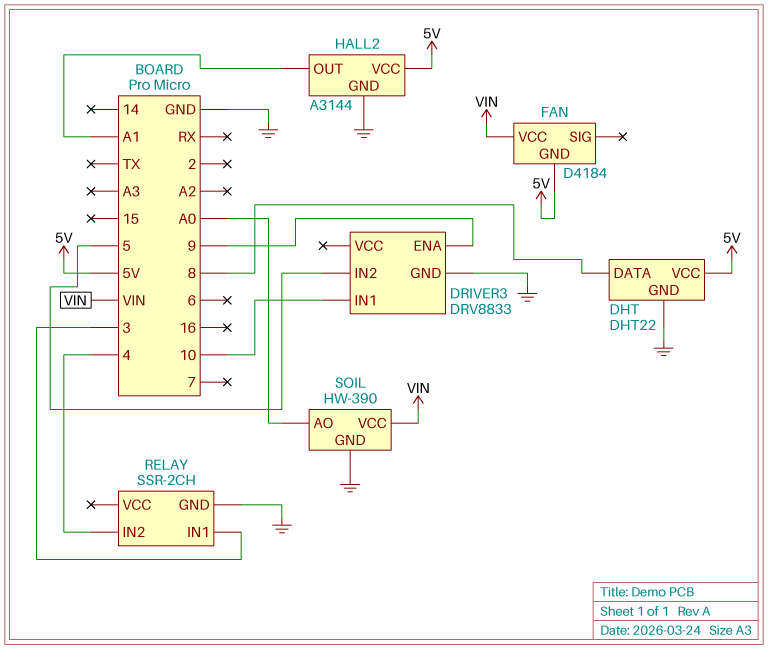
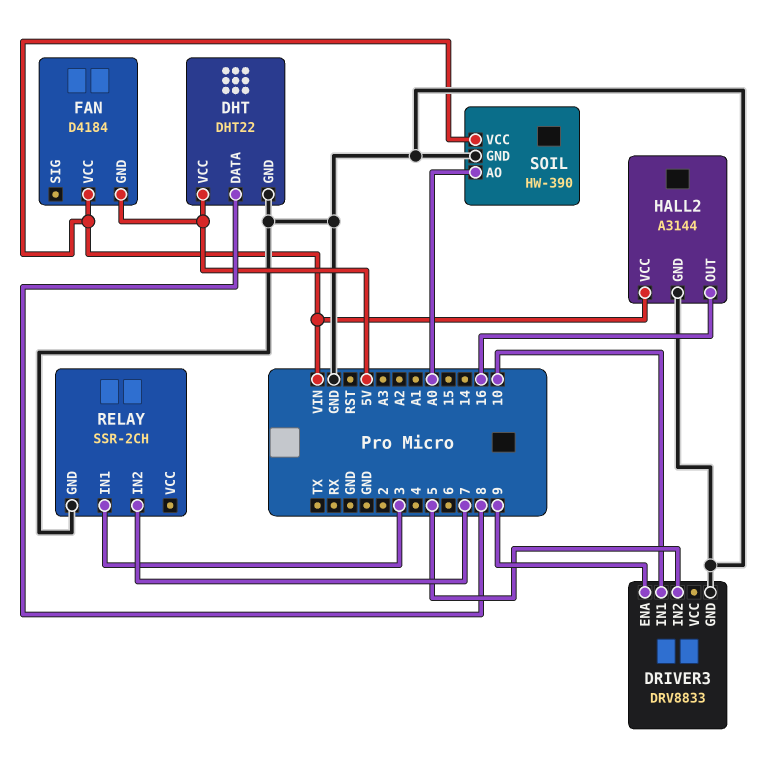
HALL2 pin OUT: A1 -> 16
HALL2 pin VCC: 5V -> VIN
RELAY pin IN2: 4 -> 7

